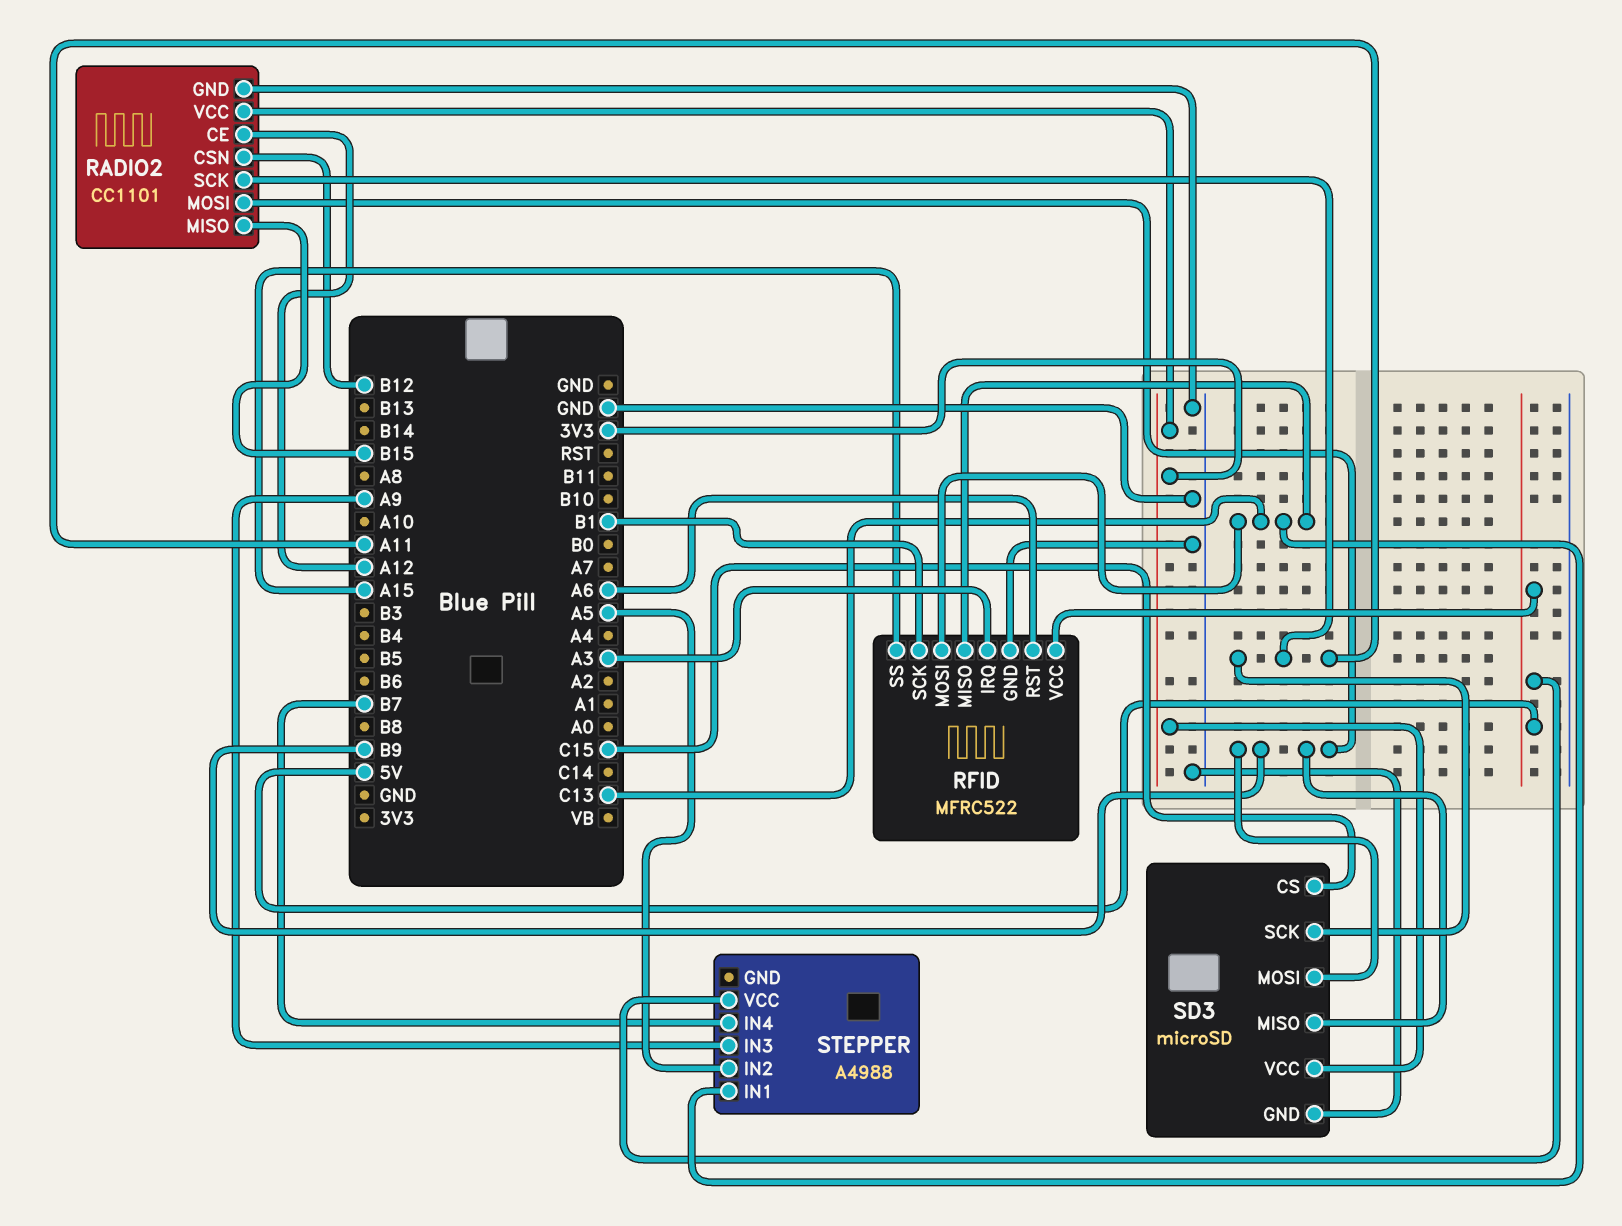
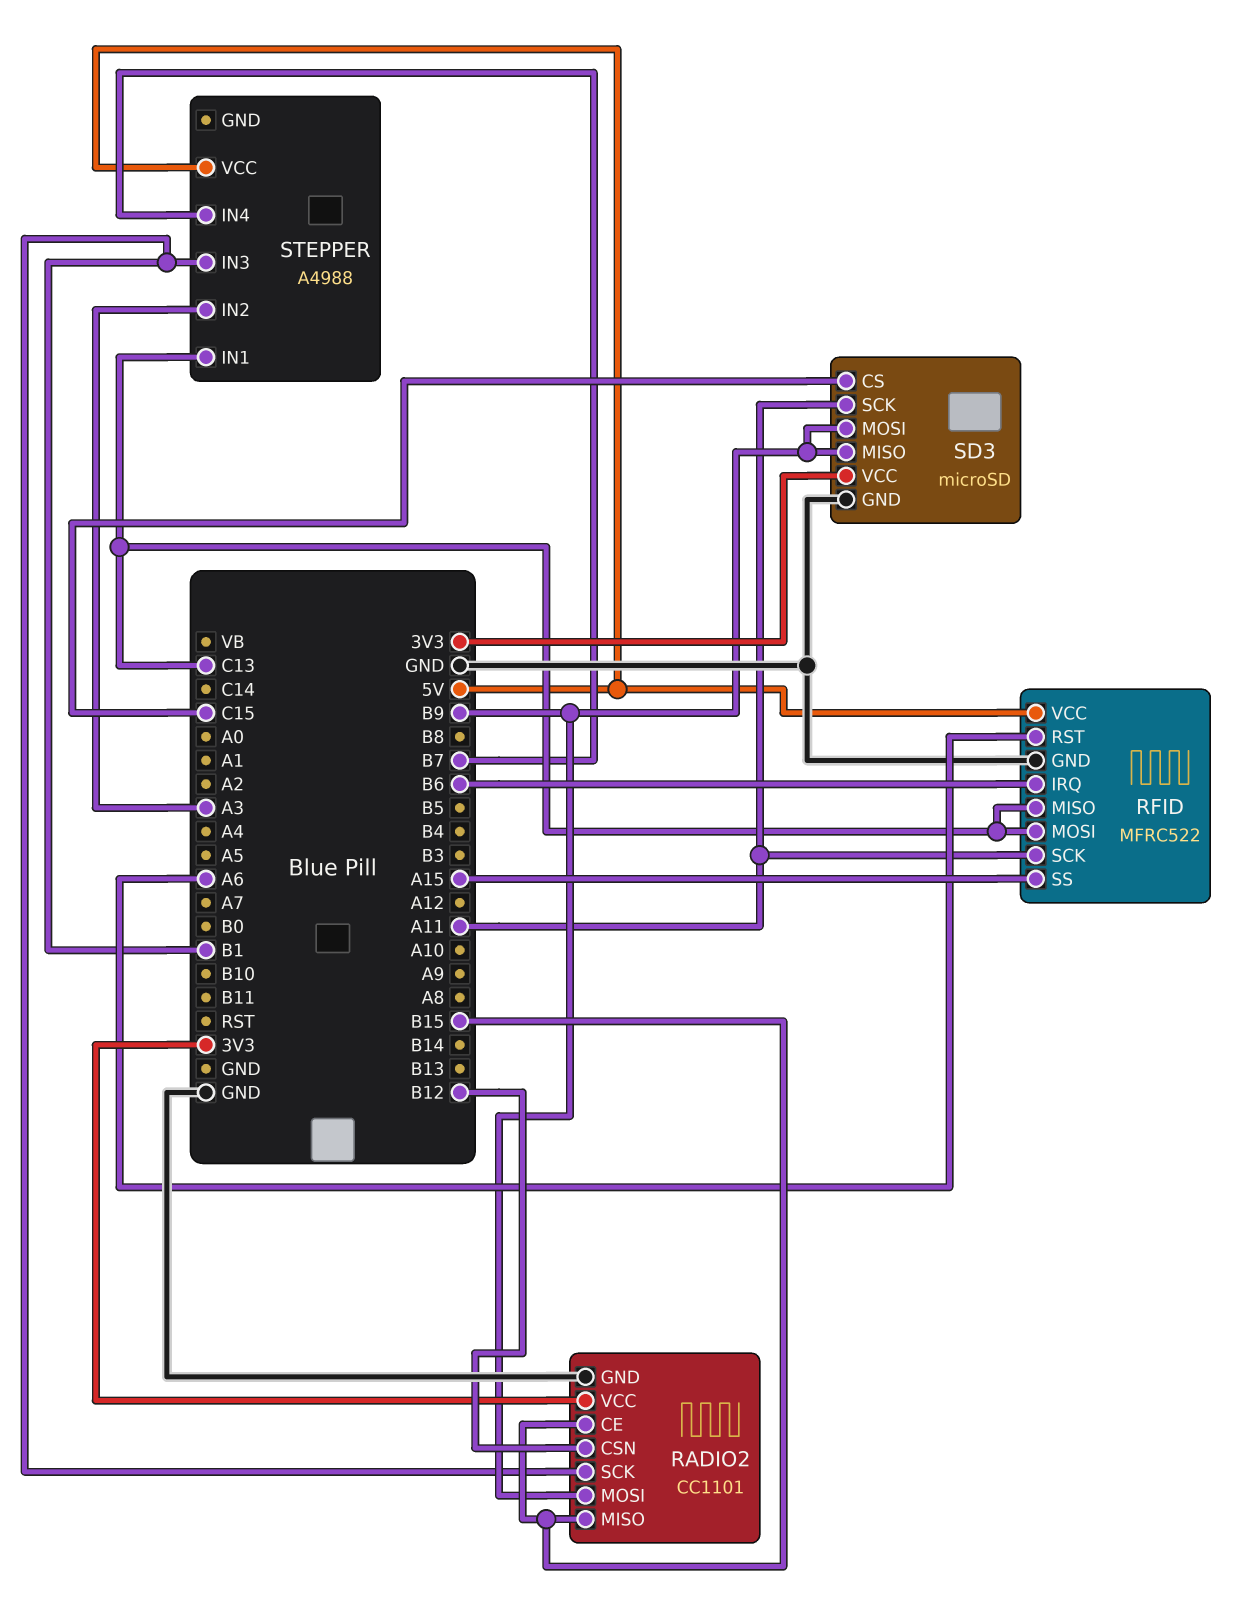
RADIO2 pin CE: A12 -> B15
RADIO2 pin SCK: A11 -> B1
RFID pin IRQ: A3 -> B6
RFID pin SCK: B1 -> A11
STEPPER pin IN2: A5 -> A3
STEPPER pin IN3: A9 -> B1

